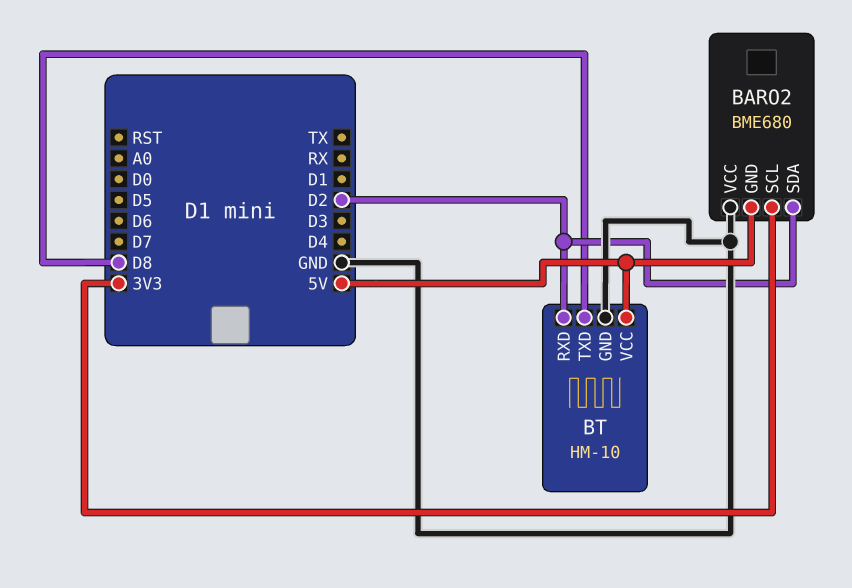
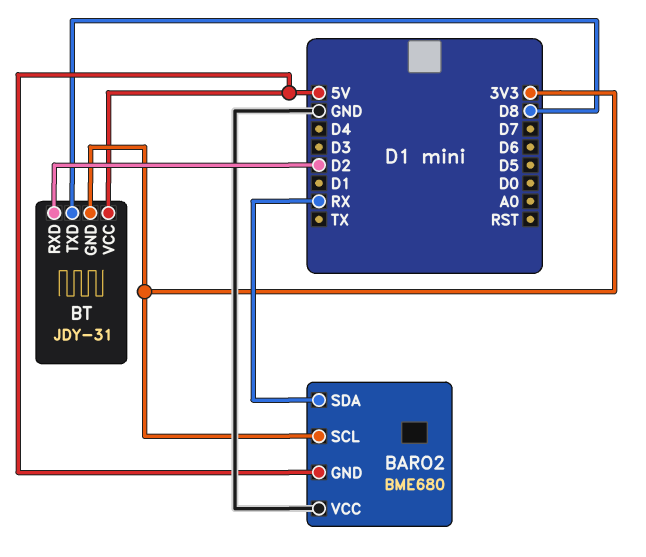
BARO2 pin SDA: D2 -> RX
BT: HM-10 -> JDY-31
BT pin GND: GND -> 3V3

